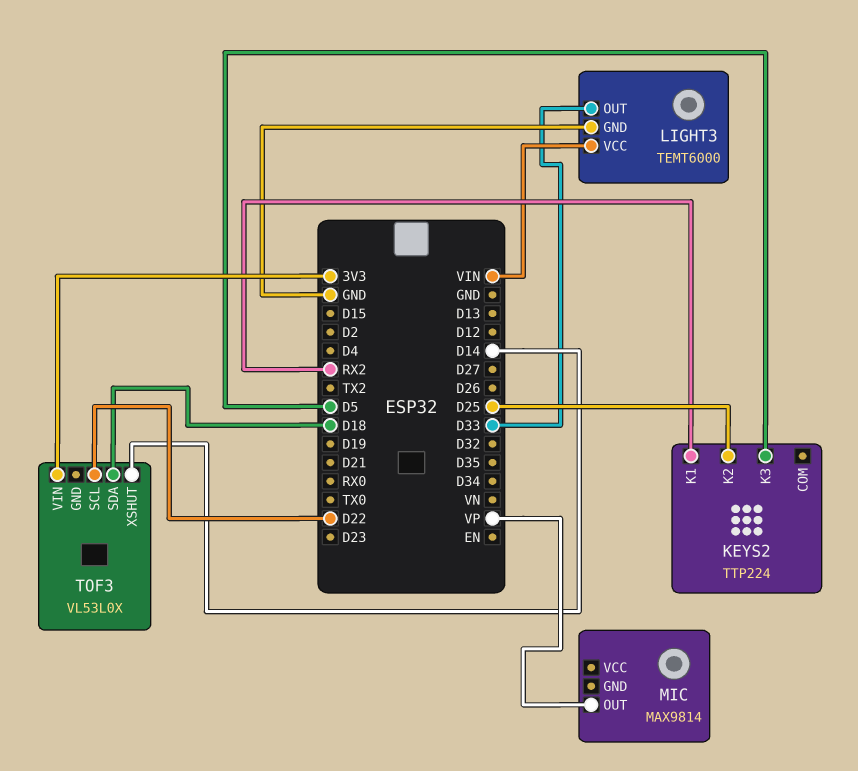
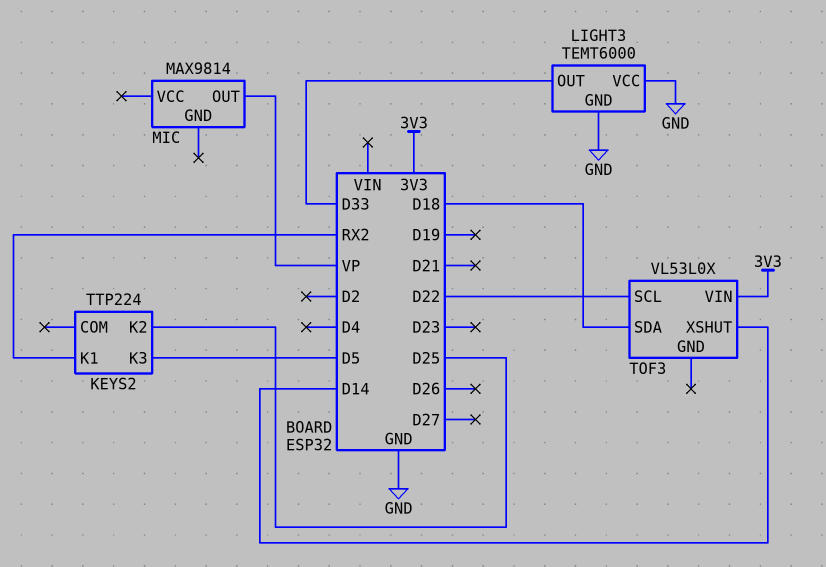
LIGHT3 pin VCC: VIN -> GND

